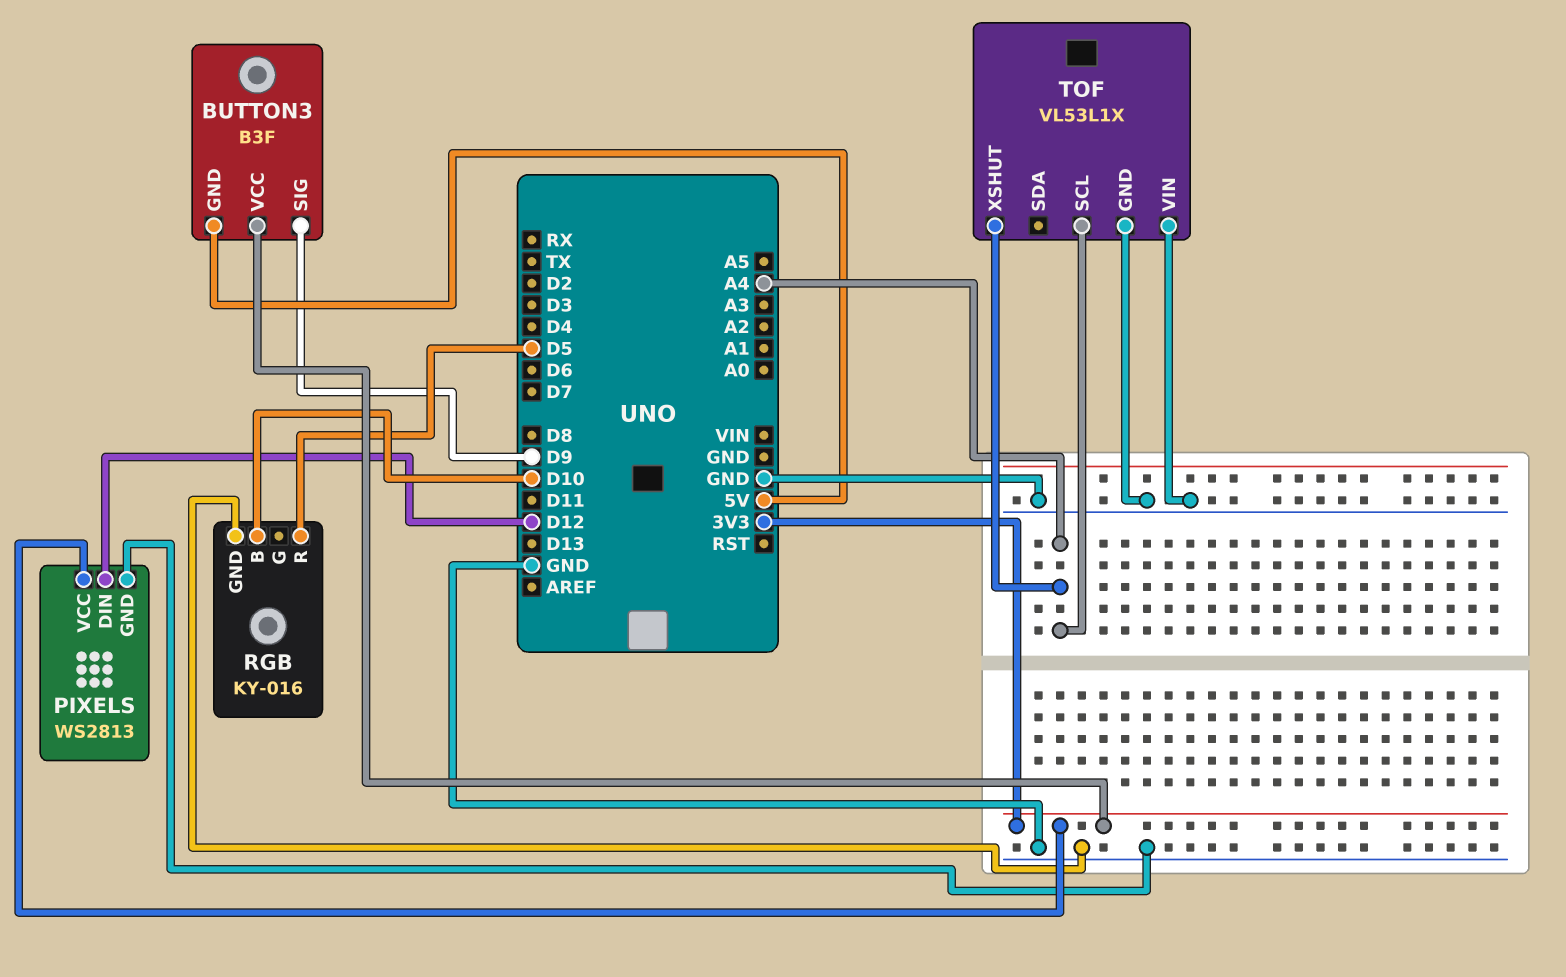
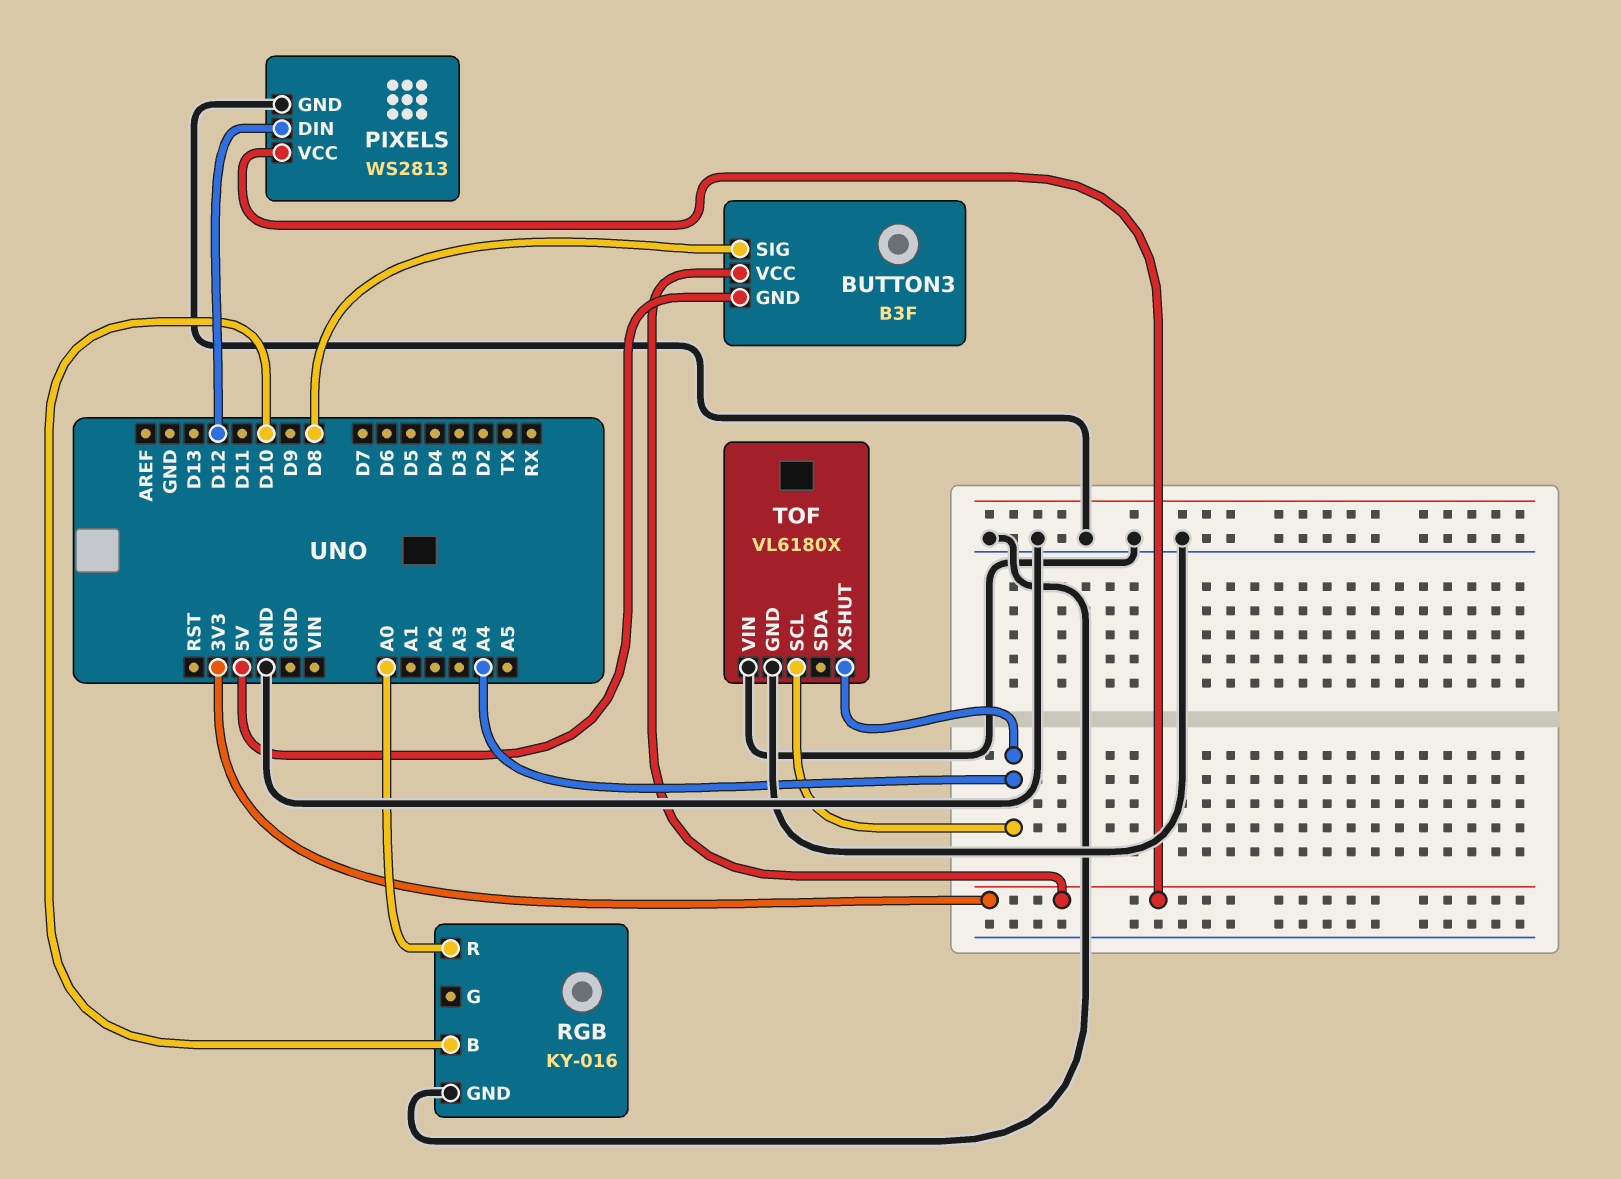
BUTTON3 pin SIG: D9 -> D8
RGB pin R: D5 -> A0
TOF: VL53L1X -> VL6180X

